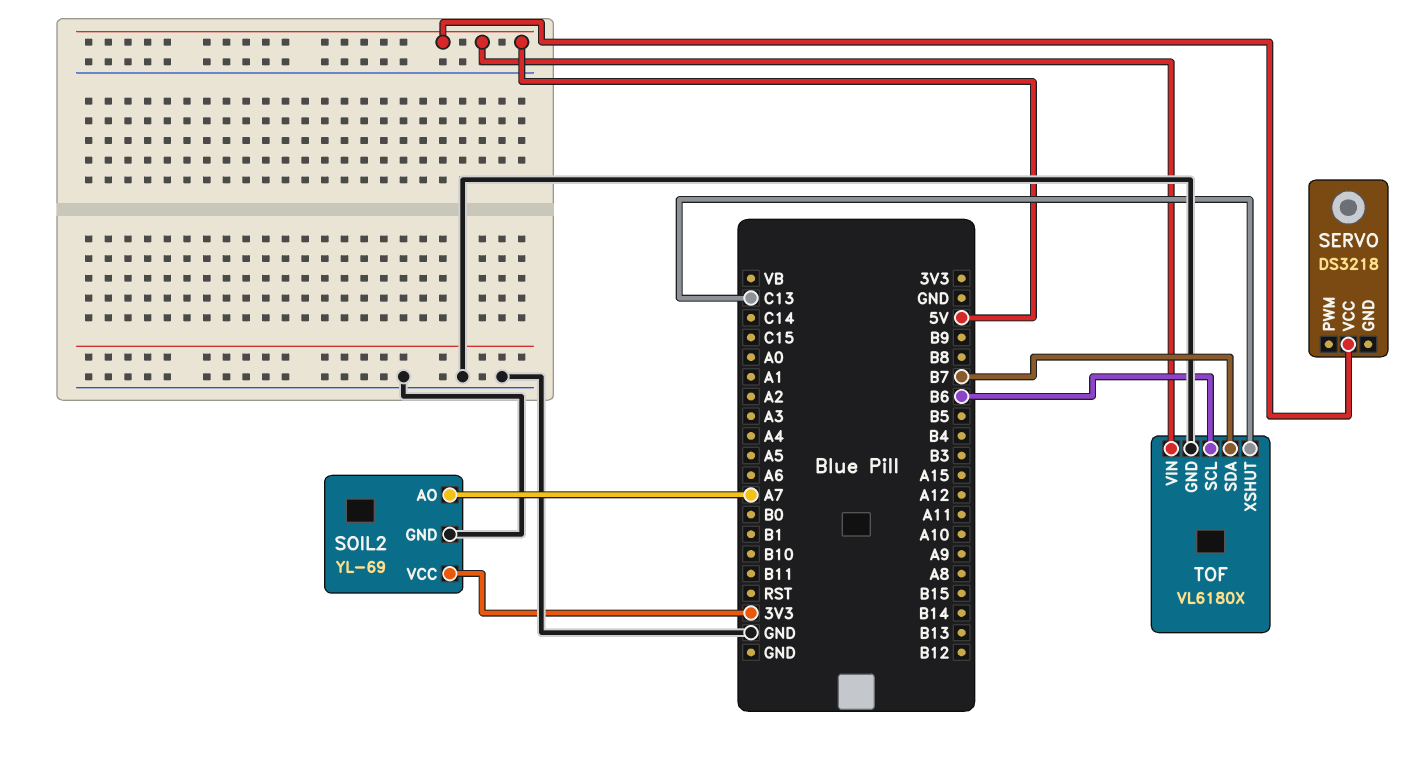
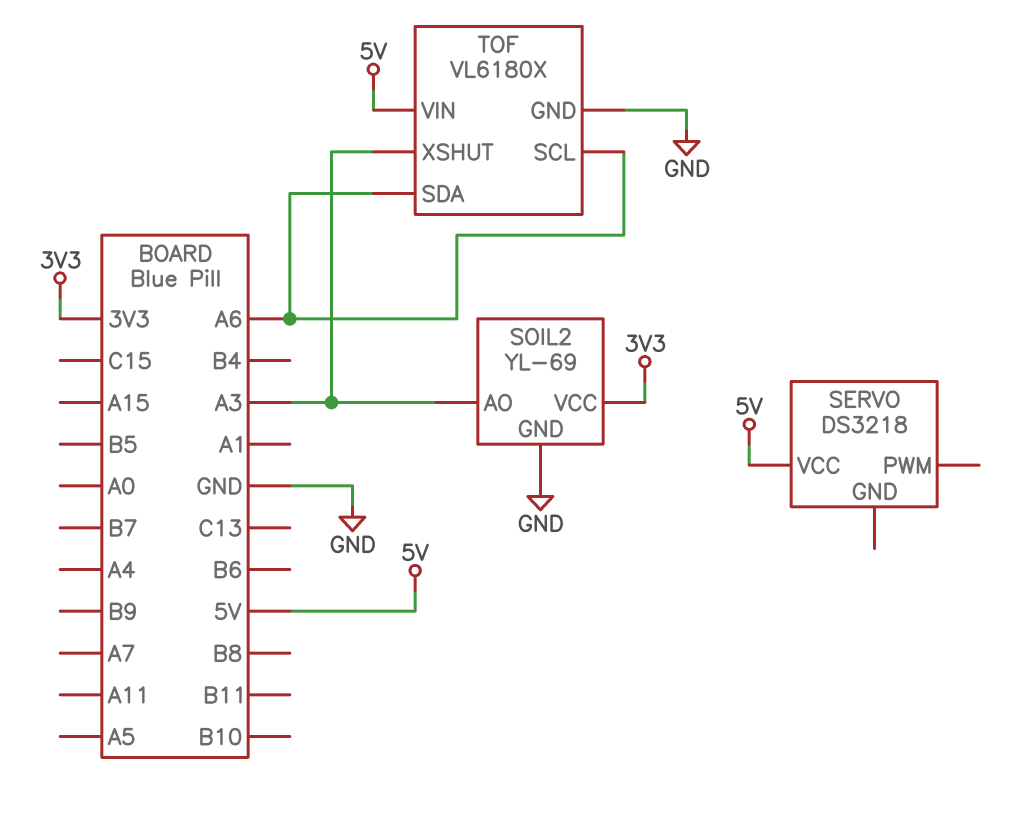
SOIL2 pin AO: A7 -> A3
TOF pin SCL: B6 -> A6
TOF pin SDA: B7 -> A6
TOF pin XSHUT: C13 -> A3

